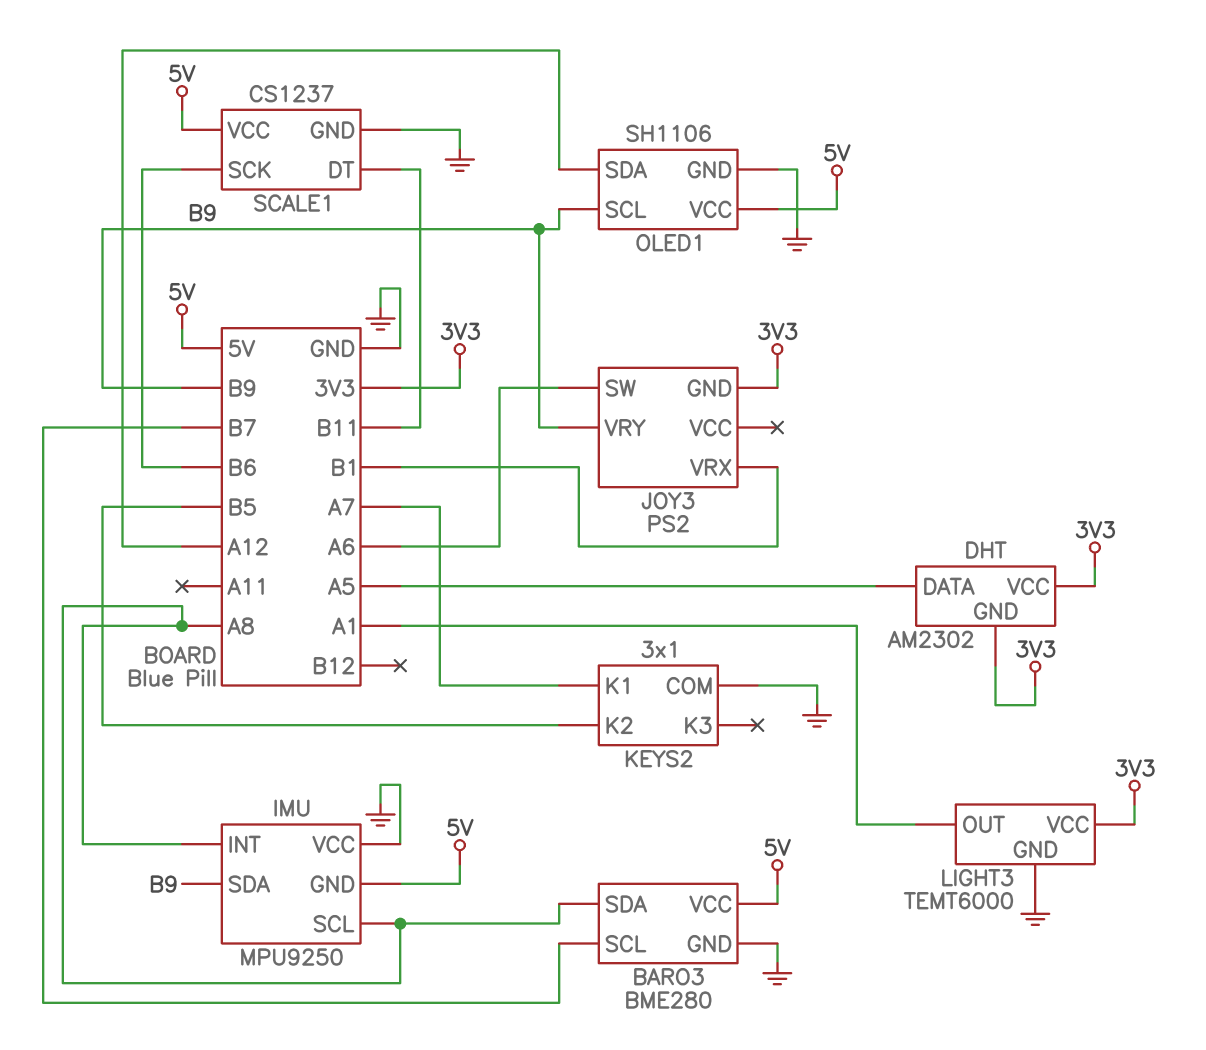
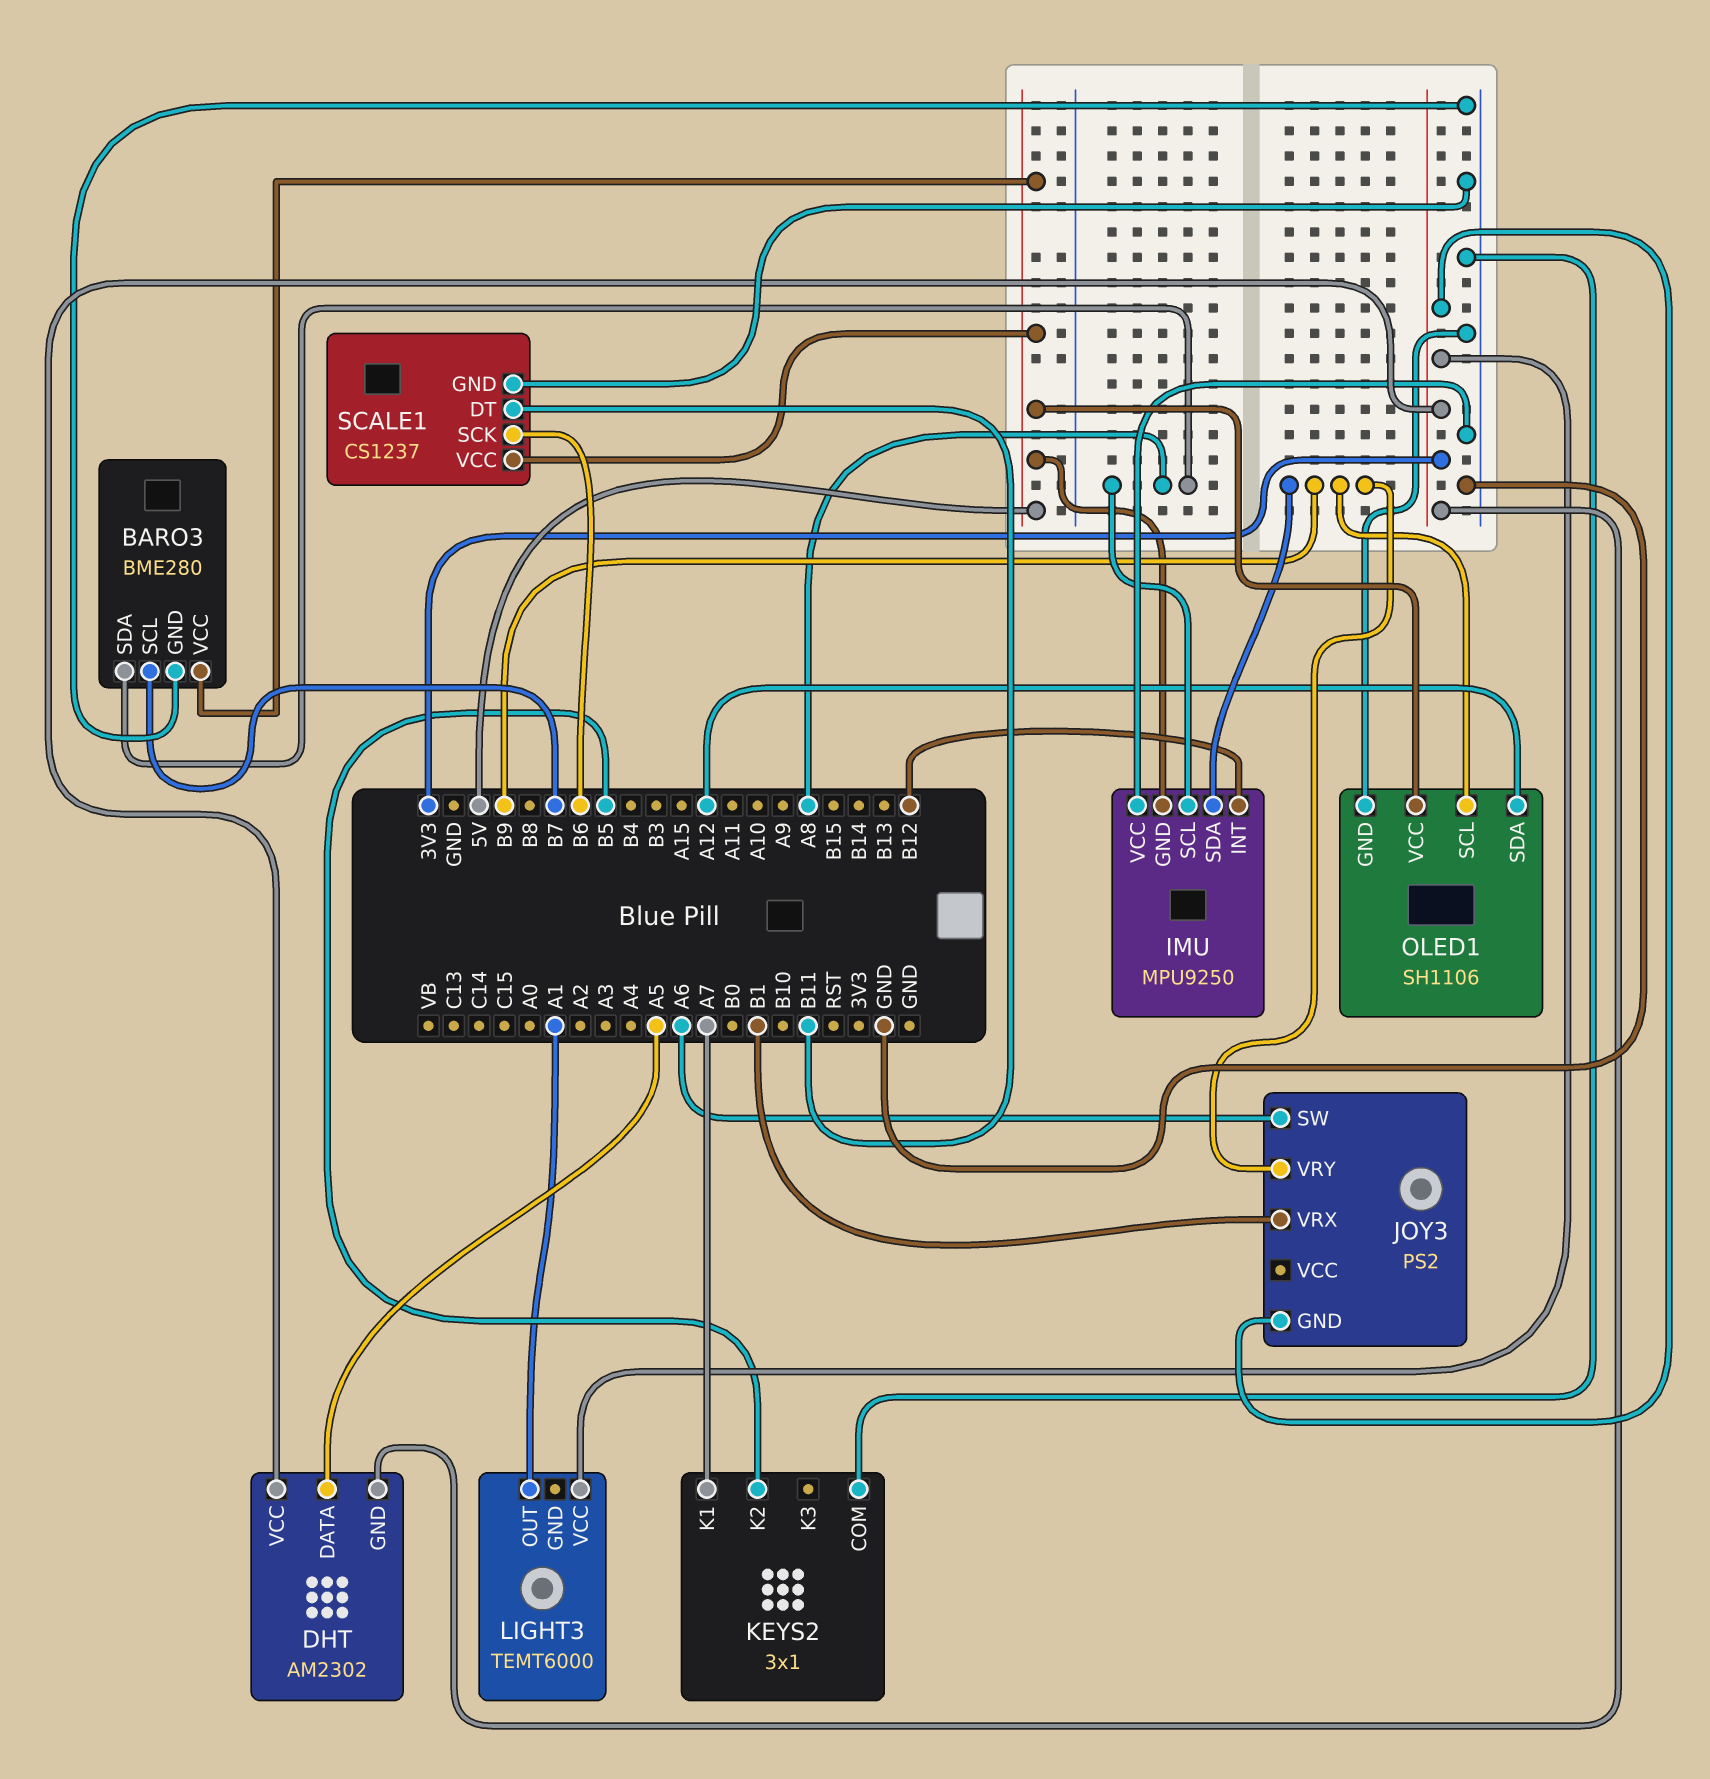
IMU pin INT: A8 -> B12
LIGHT3 pin GND: GND -> none

